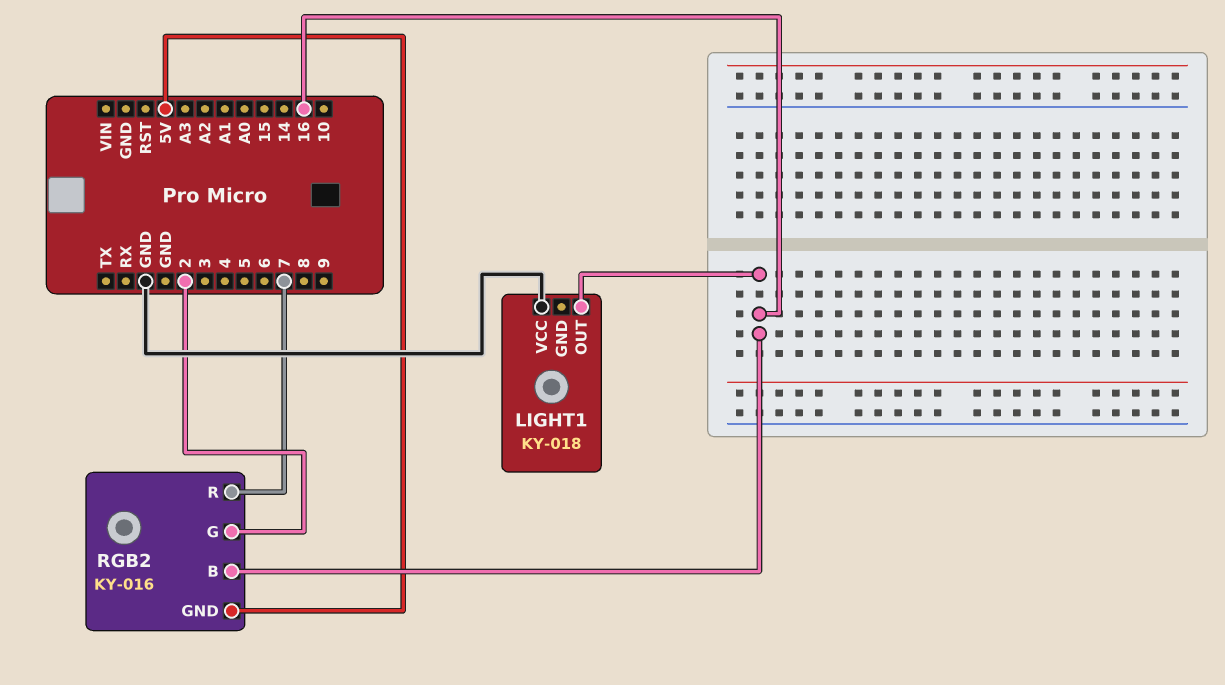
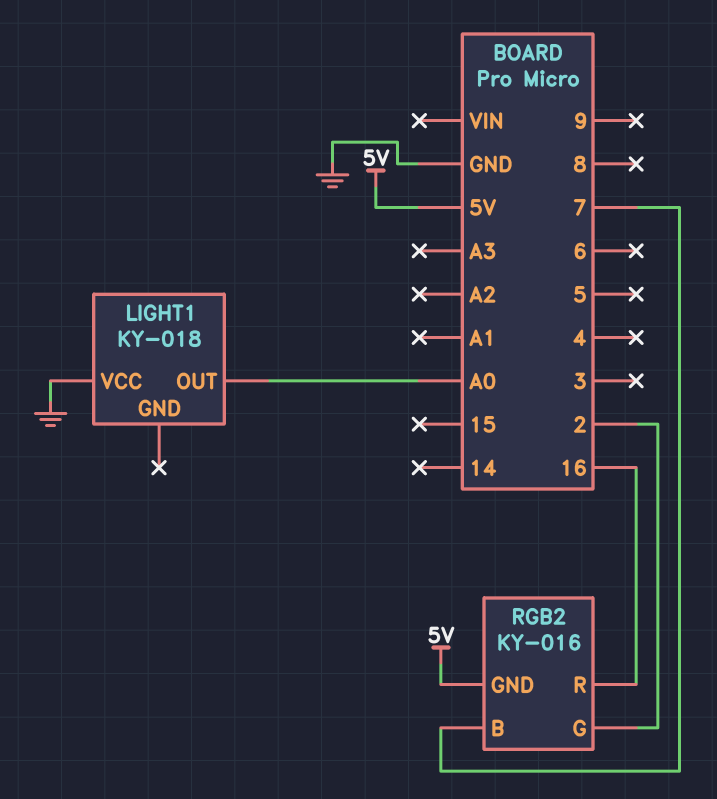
LIGHT1 pin OUT: 16 -> A0
RGB2 pin B: 16 -> 7
RGB2 pin R: 7 -> 16

